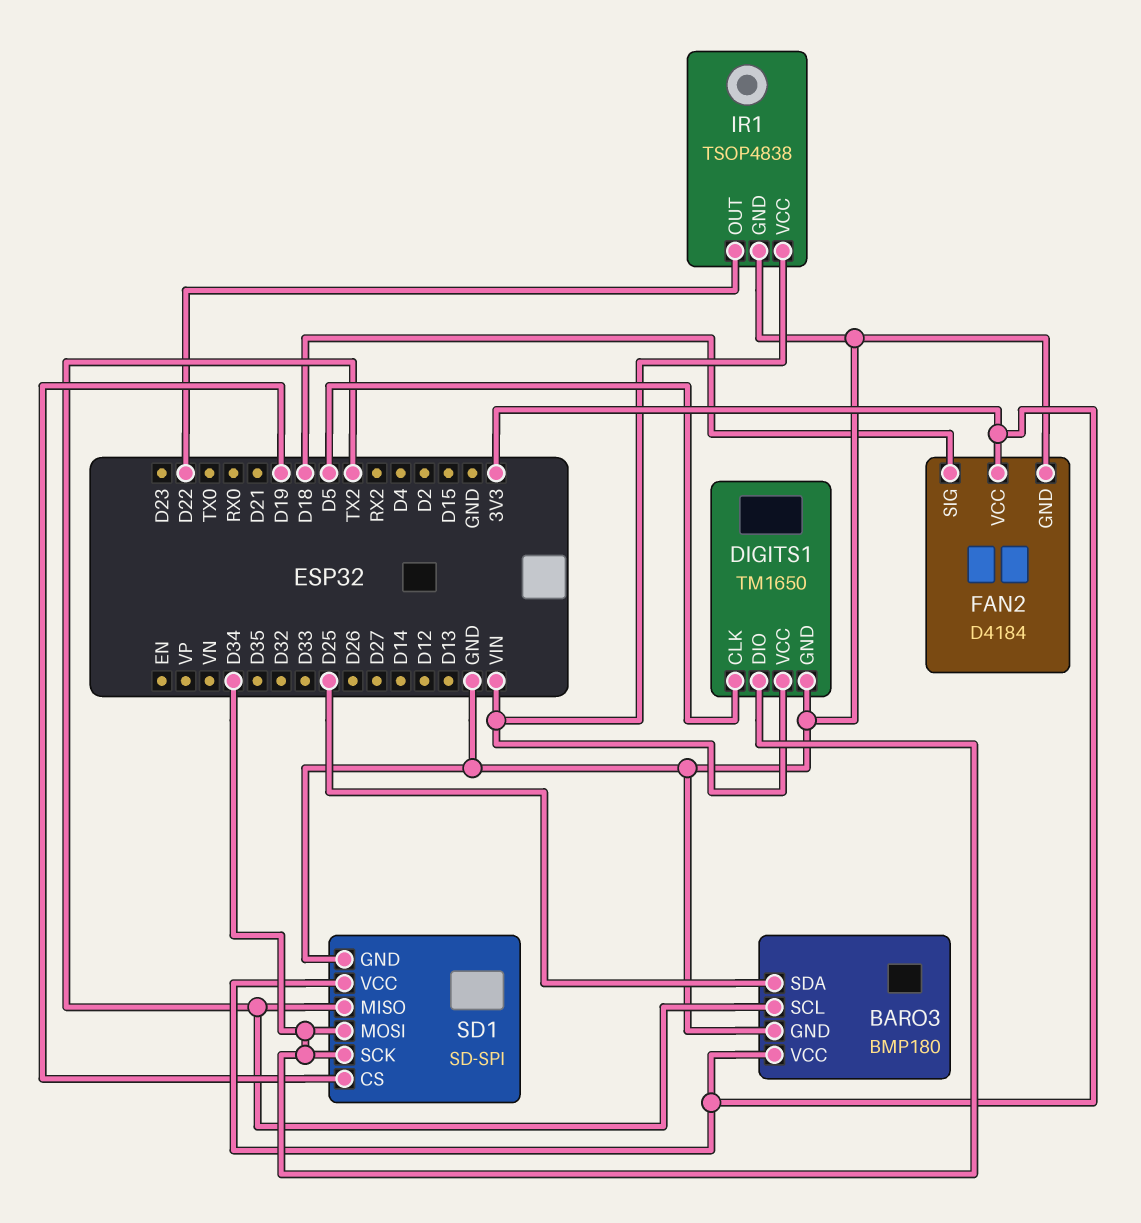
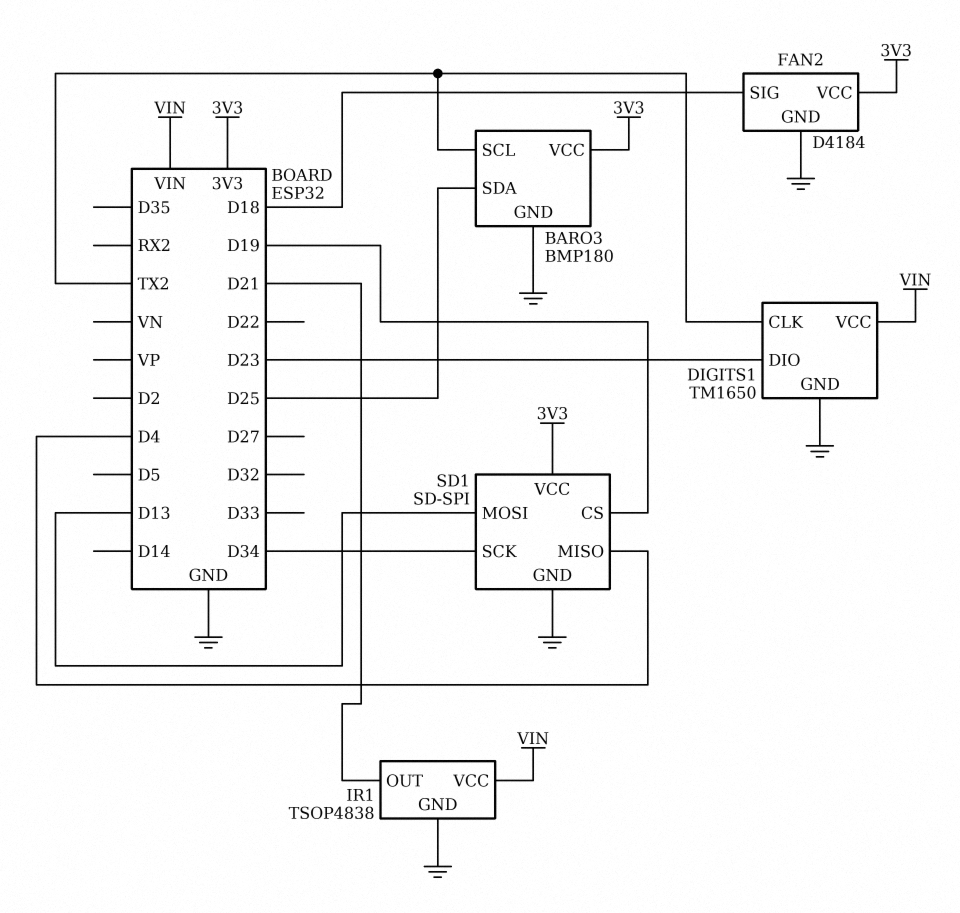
DIGITS1 pin CLK: D5 -> TX2
DIGITS1 pin DIO: D34 -> D23
IR1 pin OUT: D22 -> D21
SD1 pin MISO: TX2 -> D4
SD1 pin MOSI: D34 -> D13

